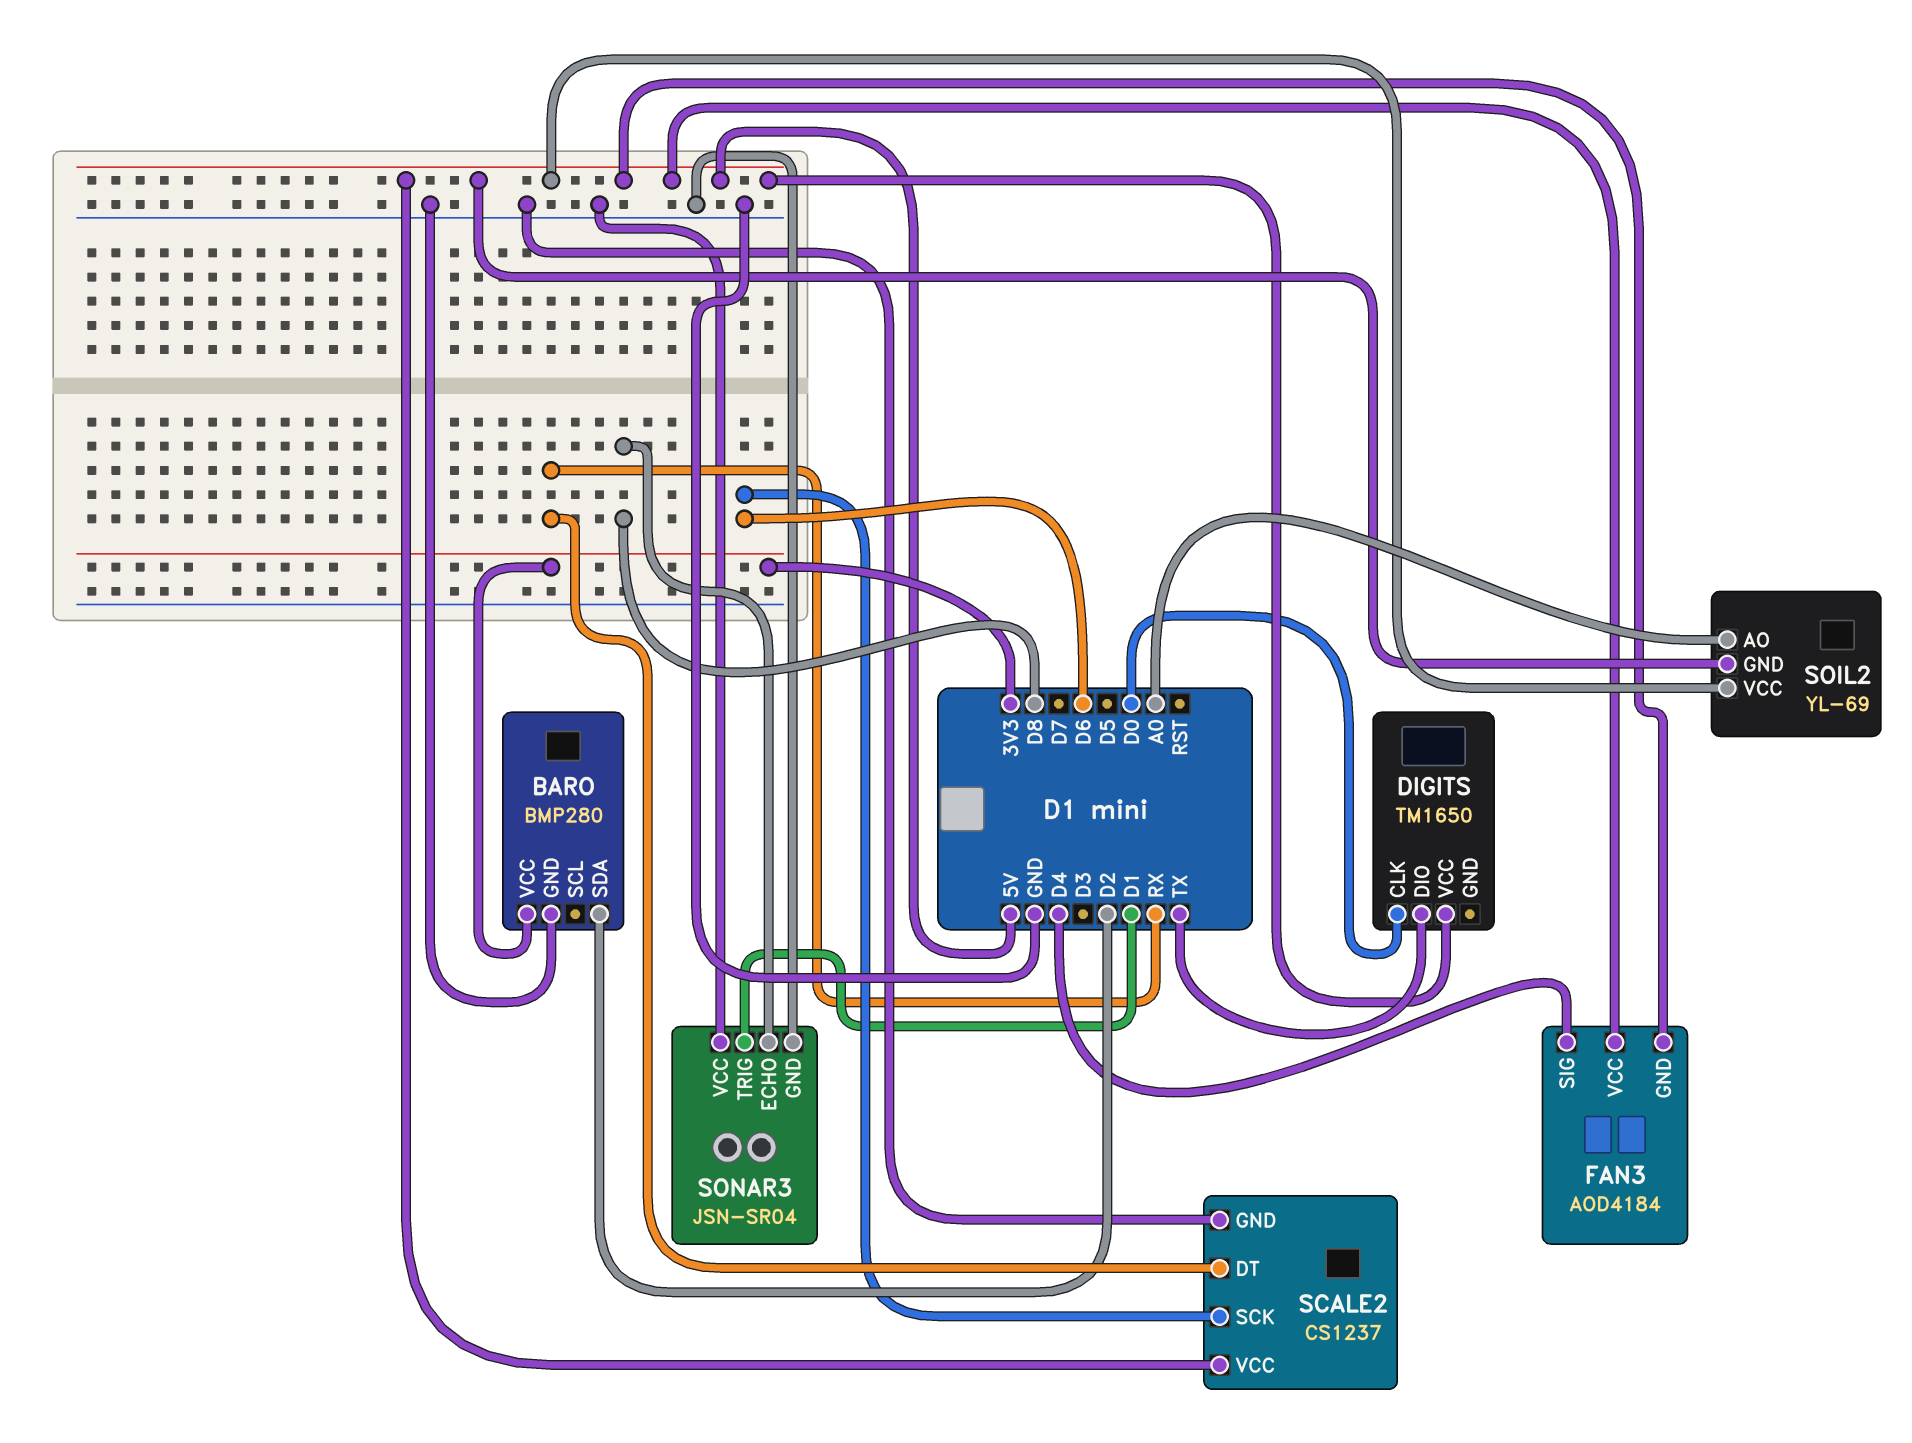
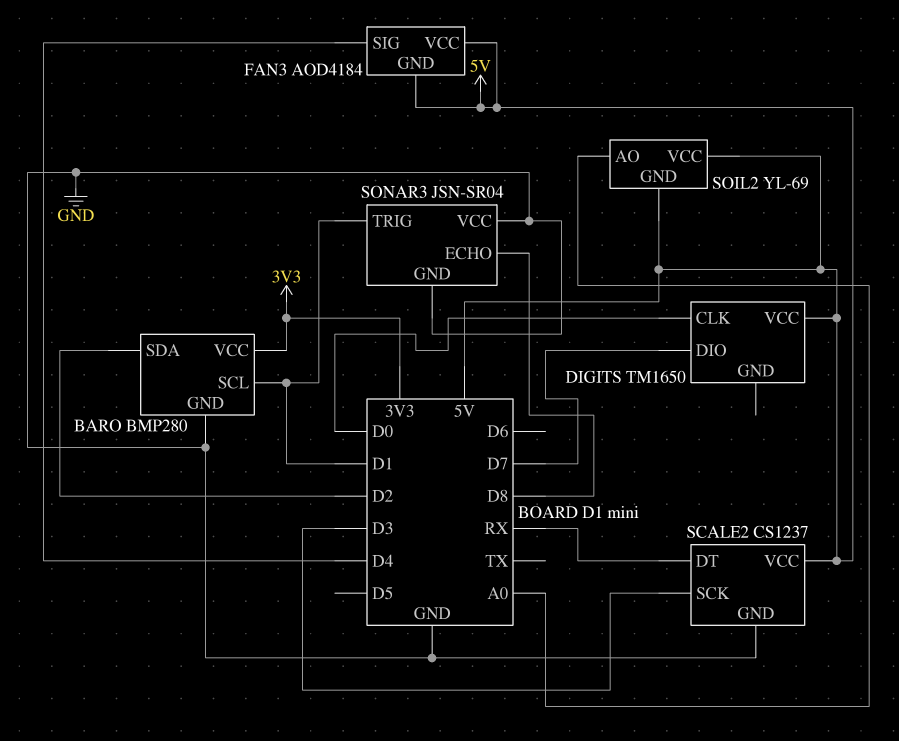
BARO pin SCL: none -> D1
DIGITS pin DIO: TX -> D7
SCALE2 pin SCK: D6 -> D3

